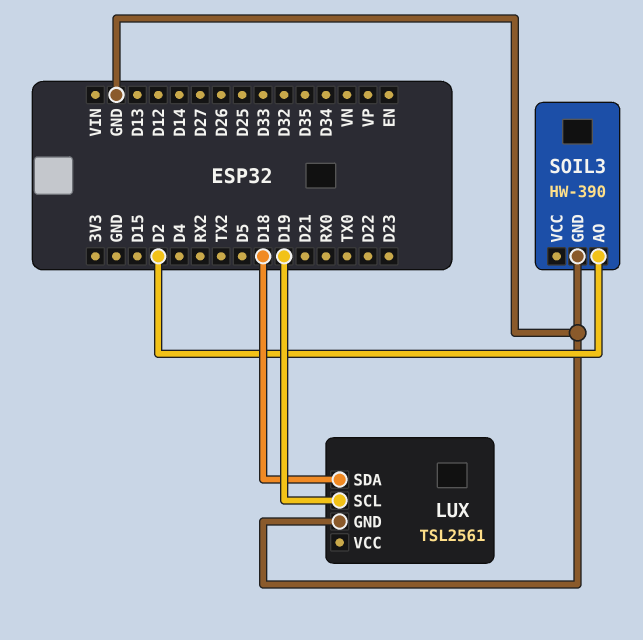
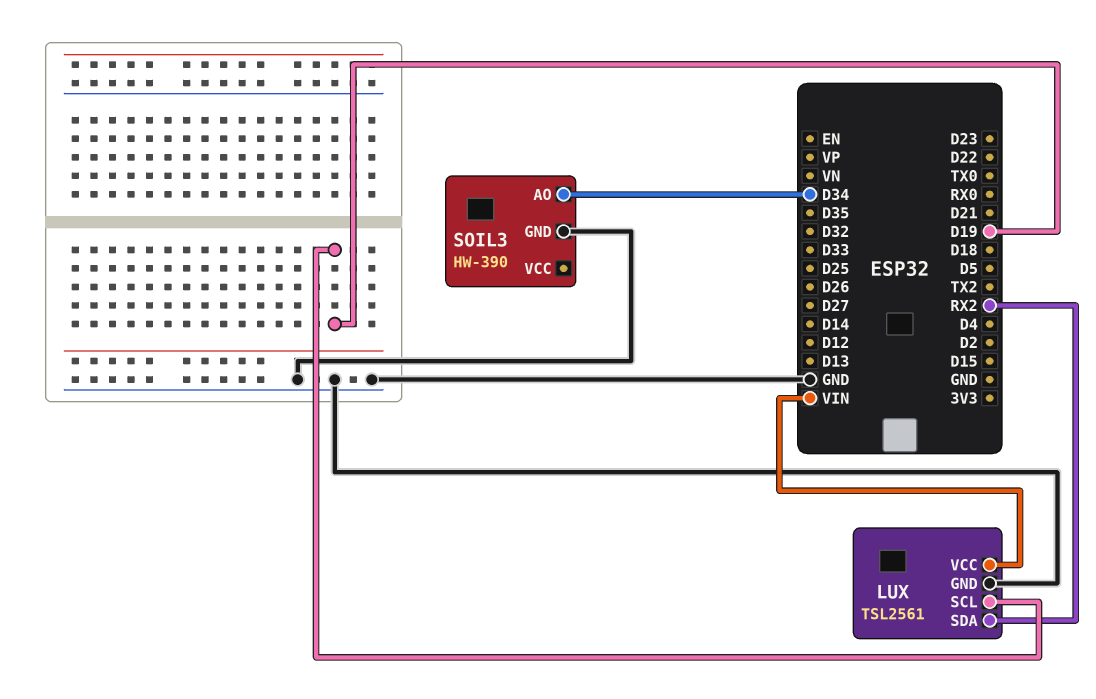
LUX pin SDA: D18 -> RX2
LUX pin VCC: none -> VIN
SOIL3 pin AO: D2 -> D34

